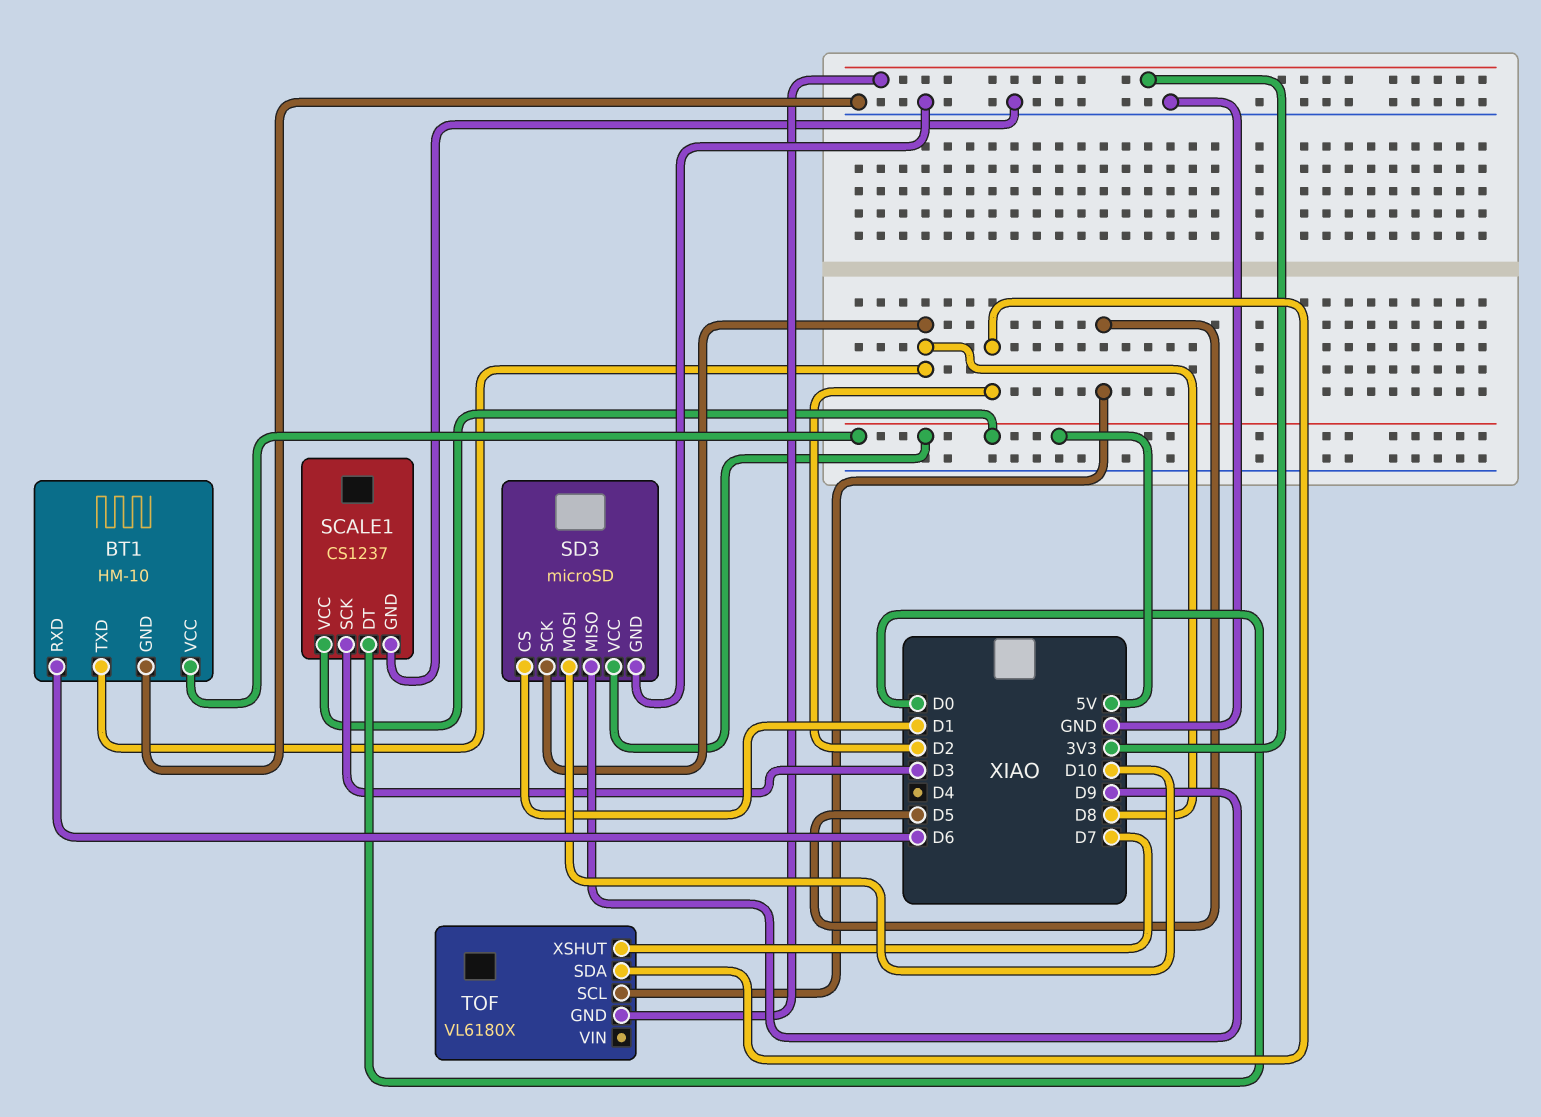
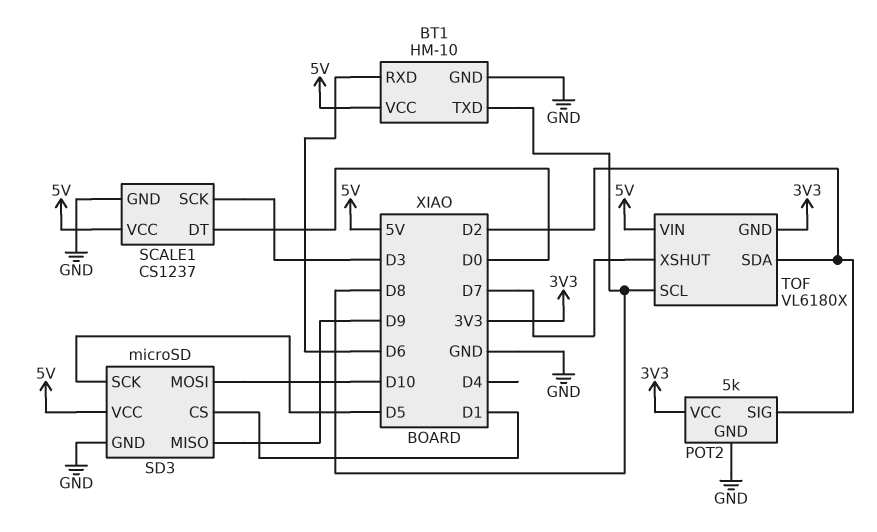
POT2: none -> 5k
POT2 pin GND: none -> GND
POT2 pin SIG: none -> D2
POT2 pin VCC: none -> 3V3
SD3 pin SCK: D8 -> D5
TOF pin SCL: D5 -> D8
TOF pin VIN: none -> 5V

